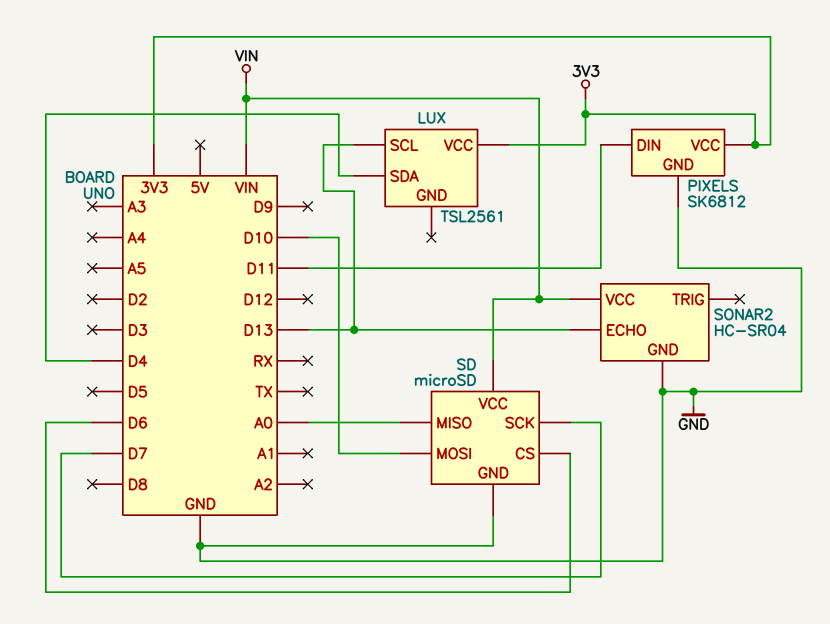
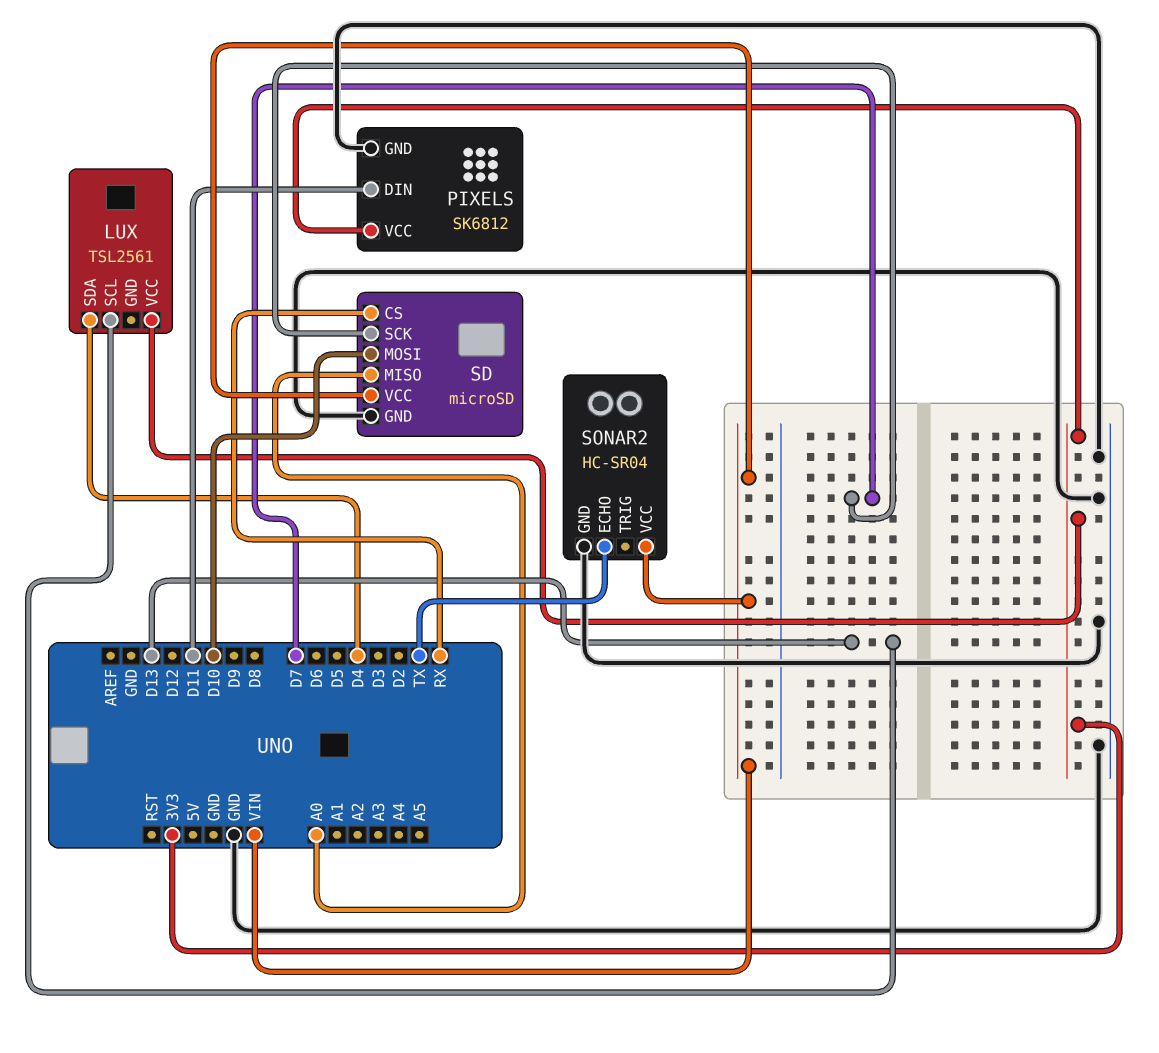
SD pin CS: D6 -> RX
SONAR2 pin ECHO: D13 -> TX

